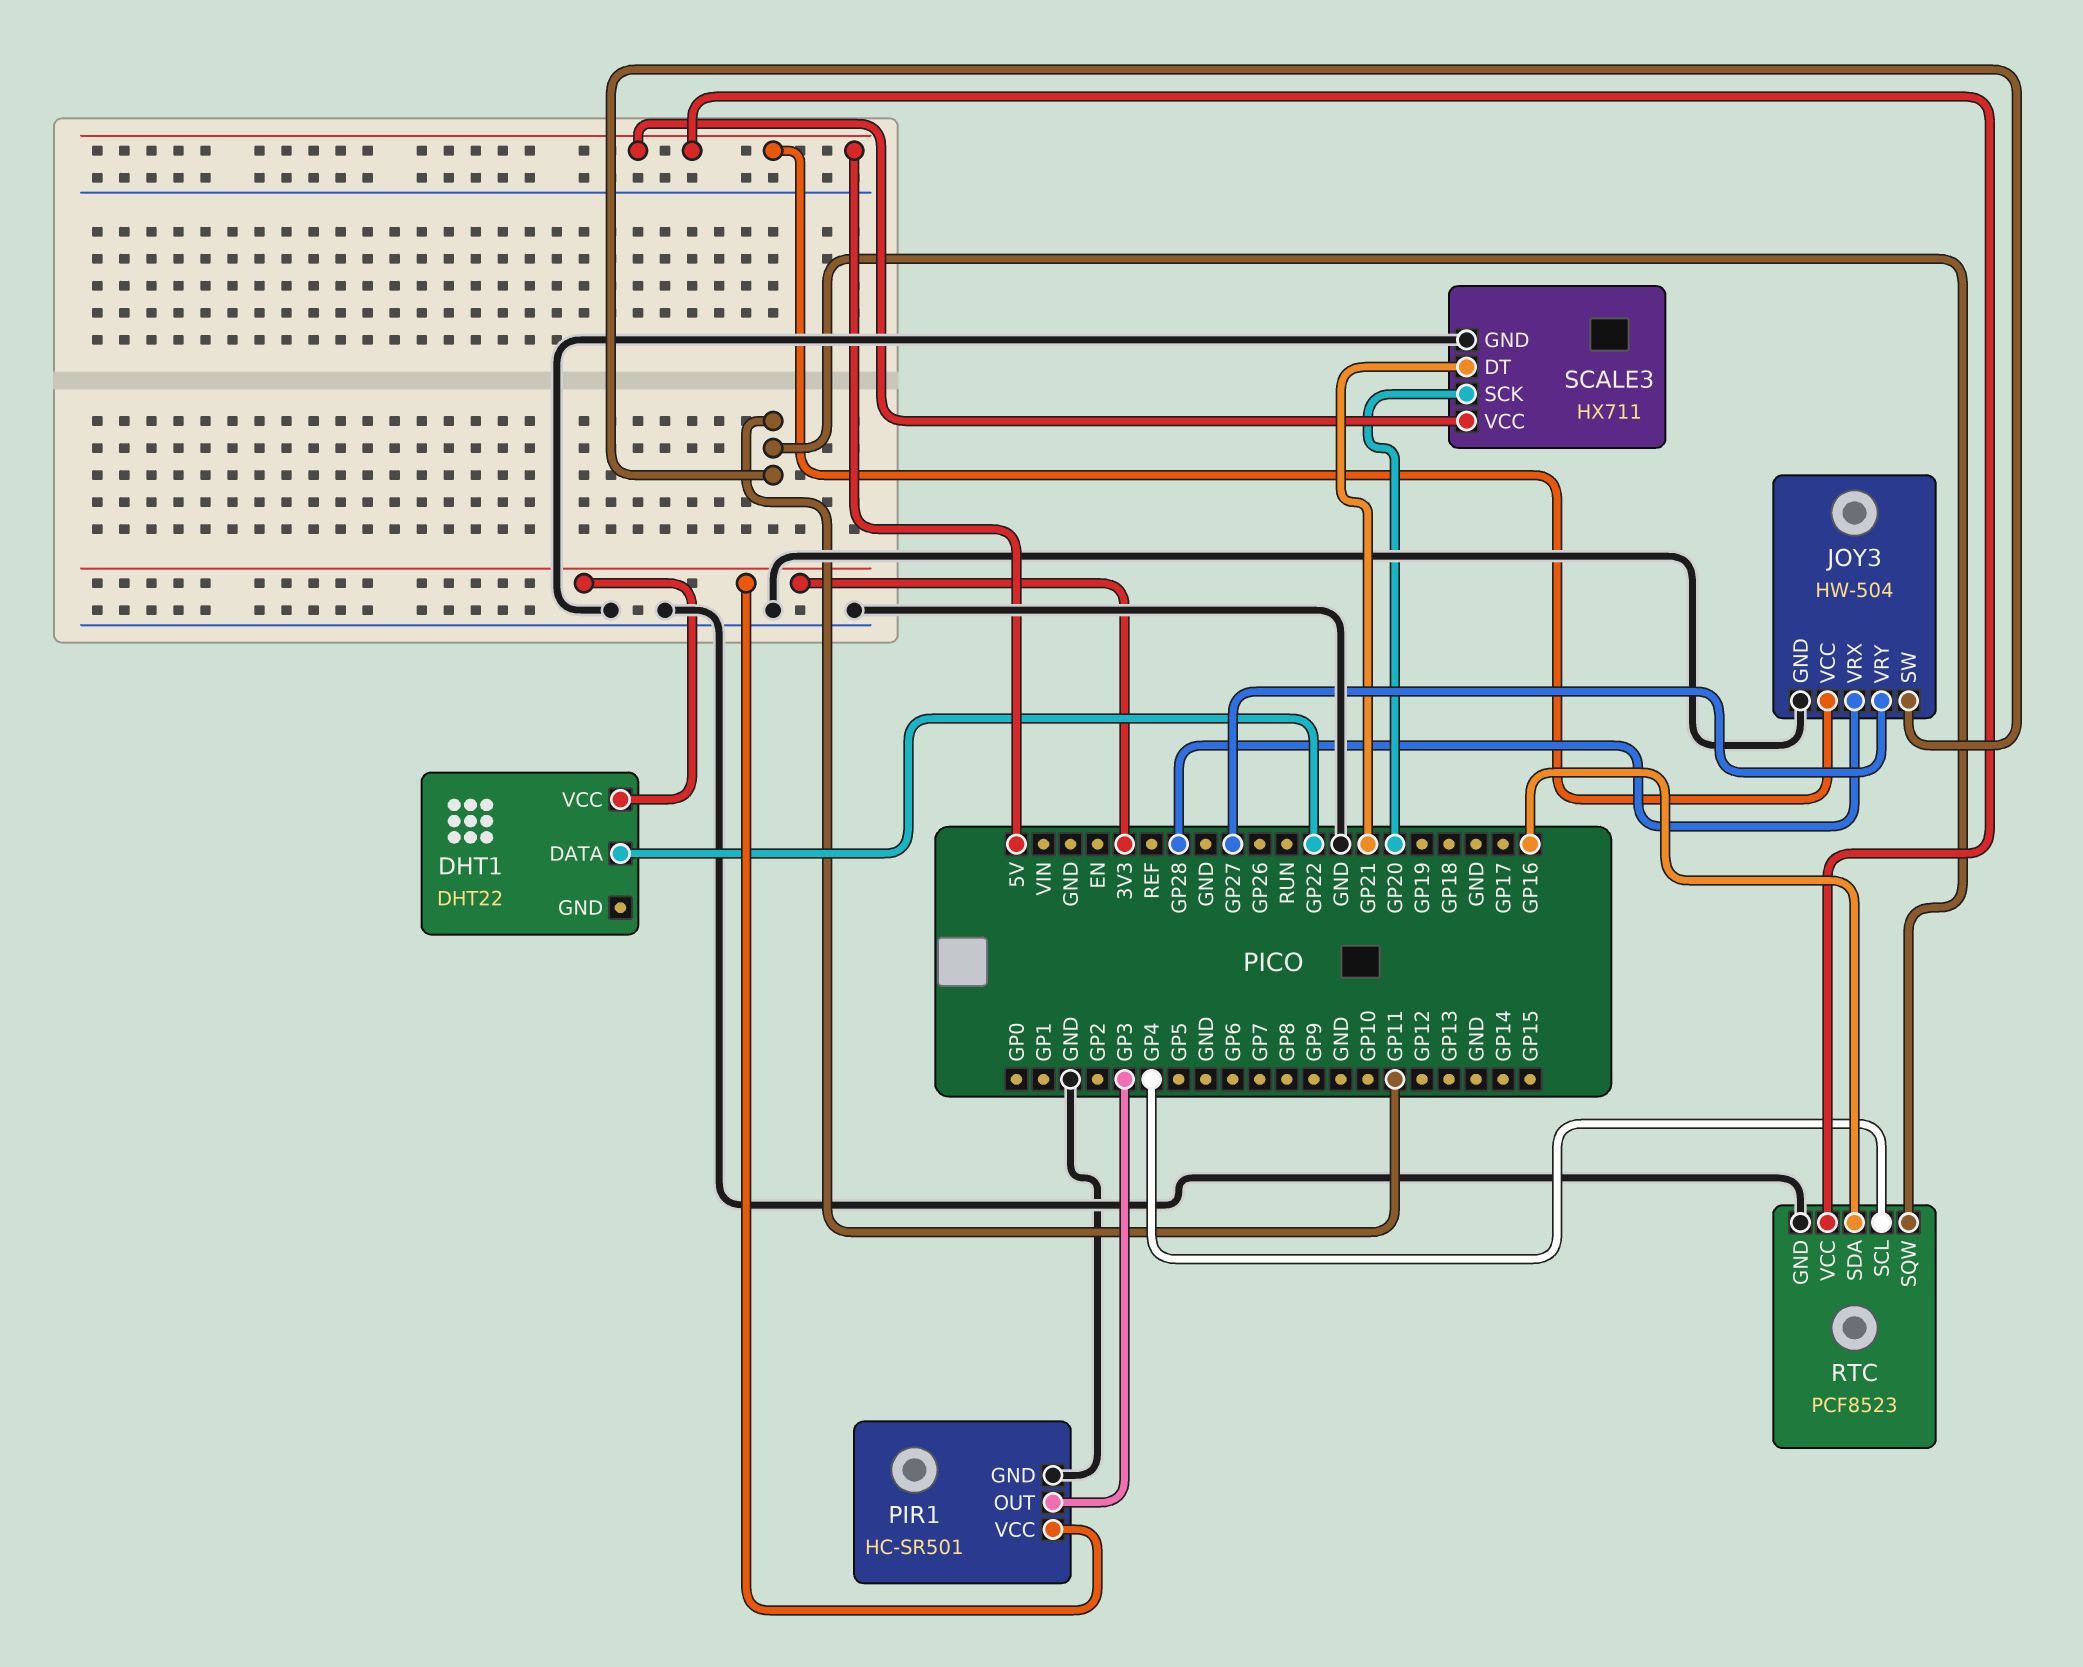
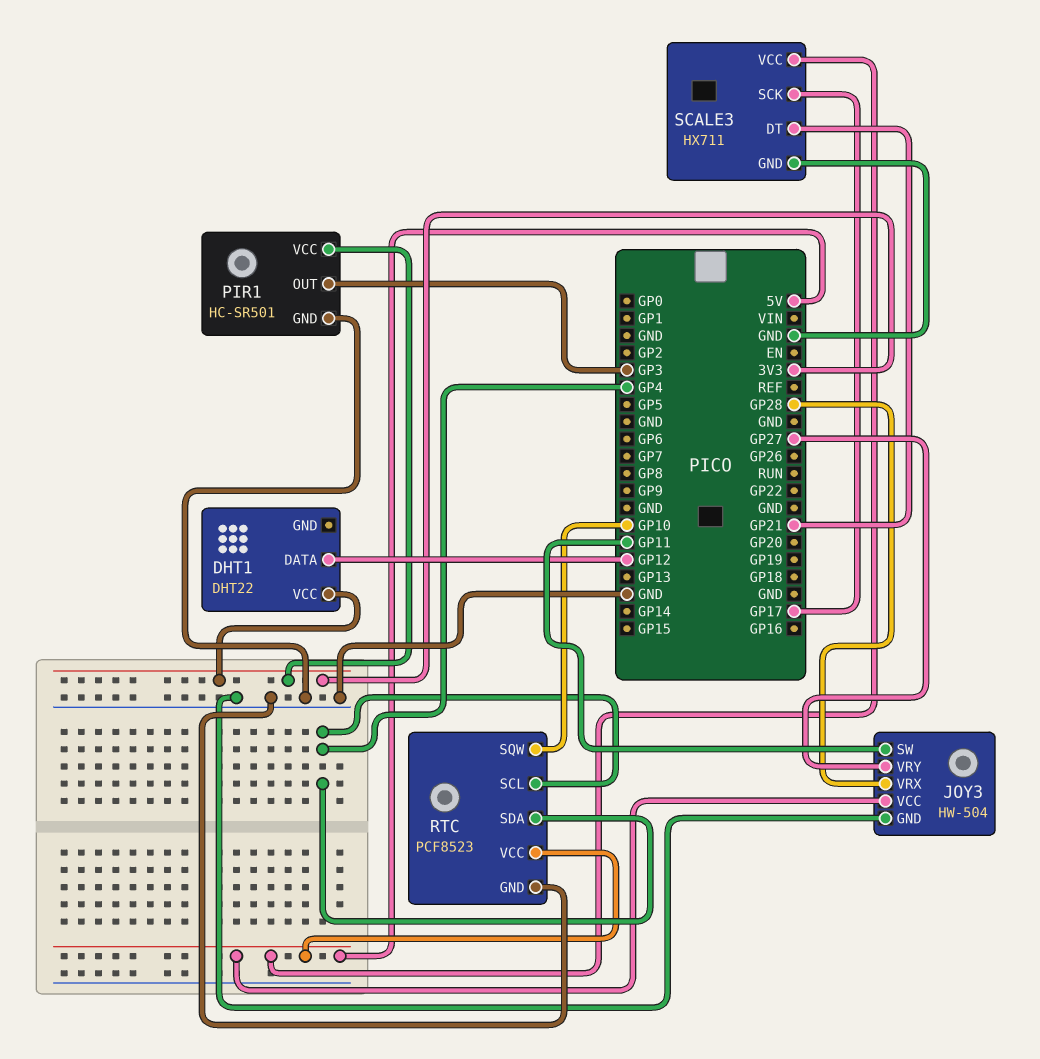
DHT1 pin DATA: GP22 -> GP12
RTC pin SDA: GP16 -> GP4
RTC pin SQW: GP11 -> GP10
SCALE3 pin SCK: GP20 -> GP17

